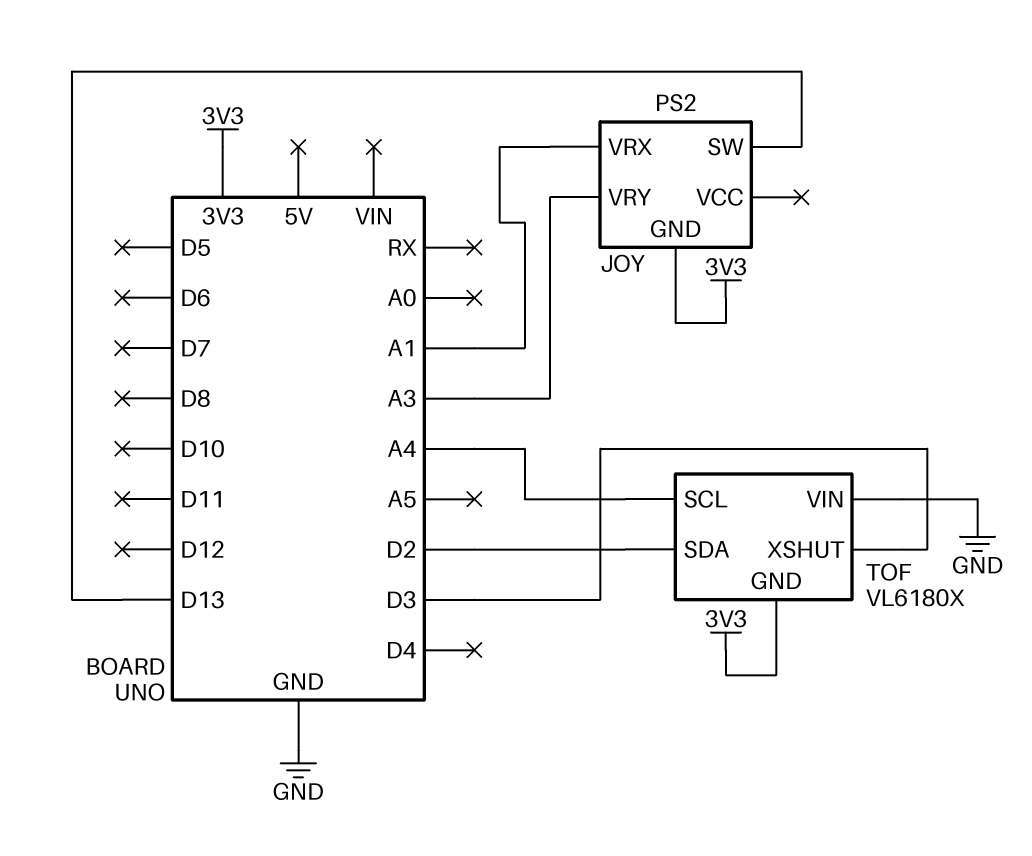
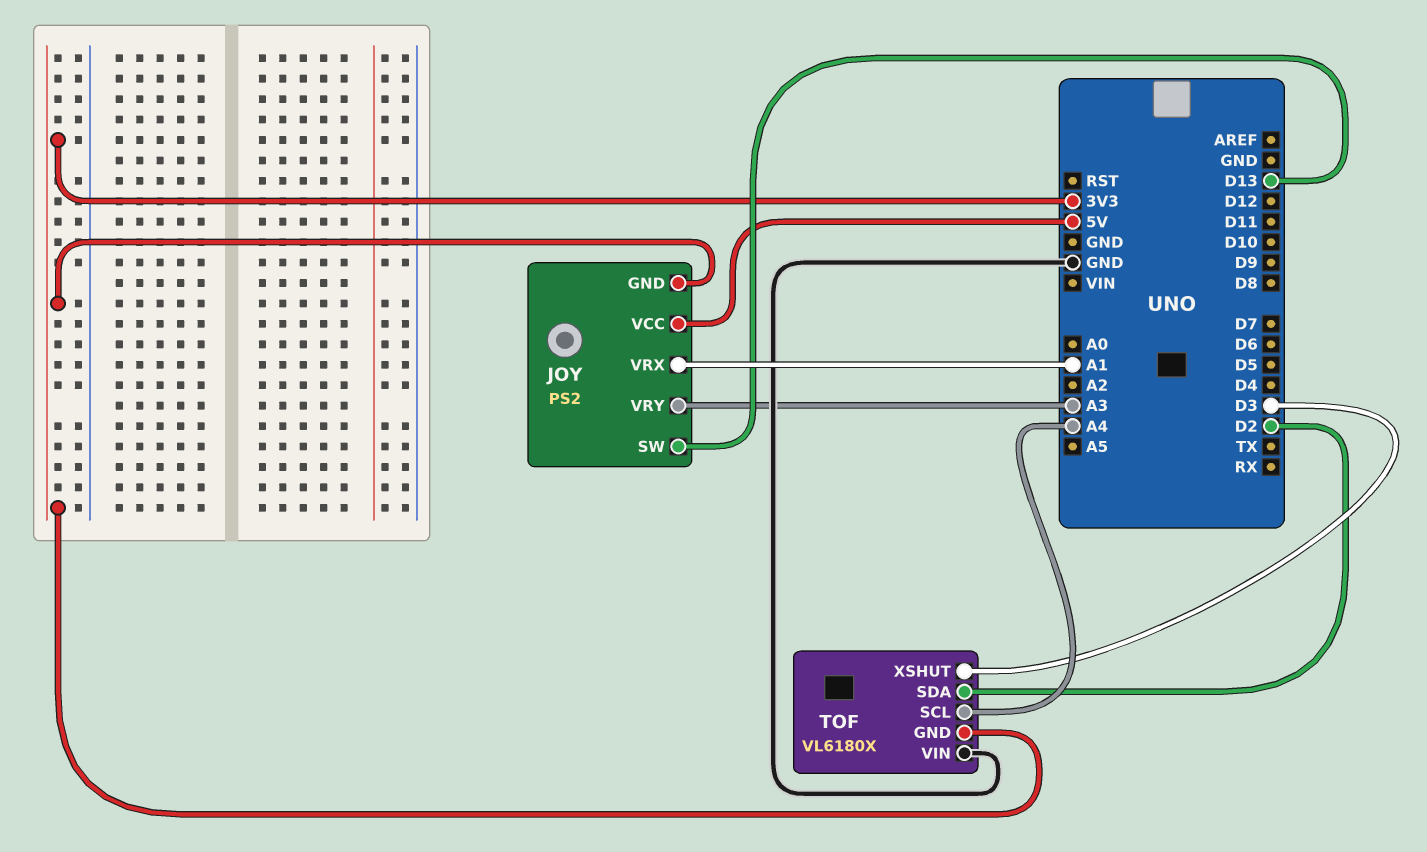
JOY pin VCC: none -> 5V

